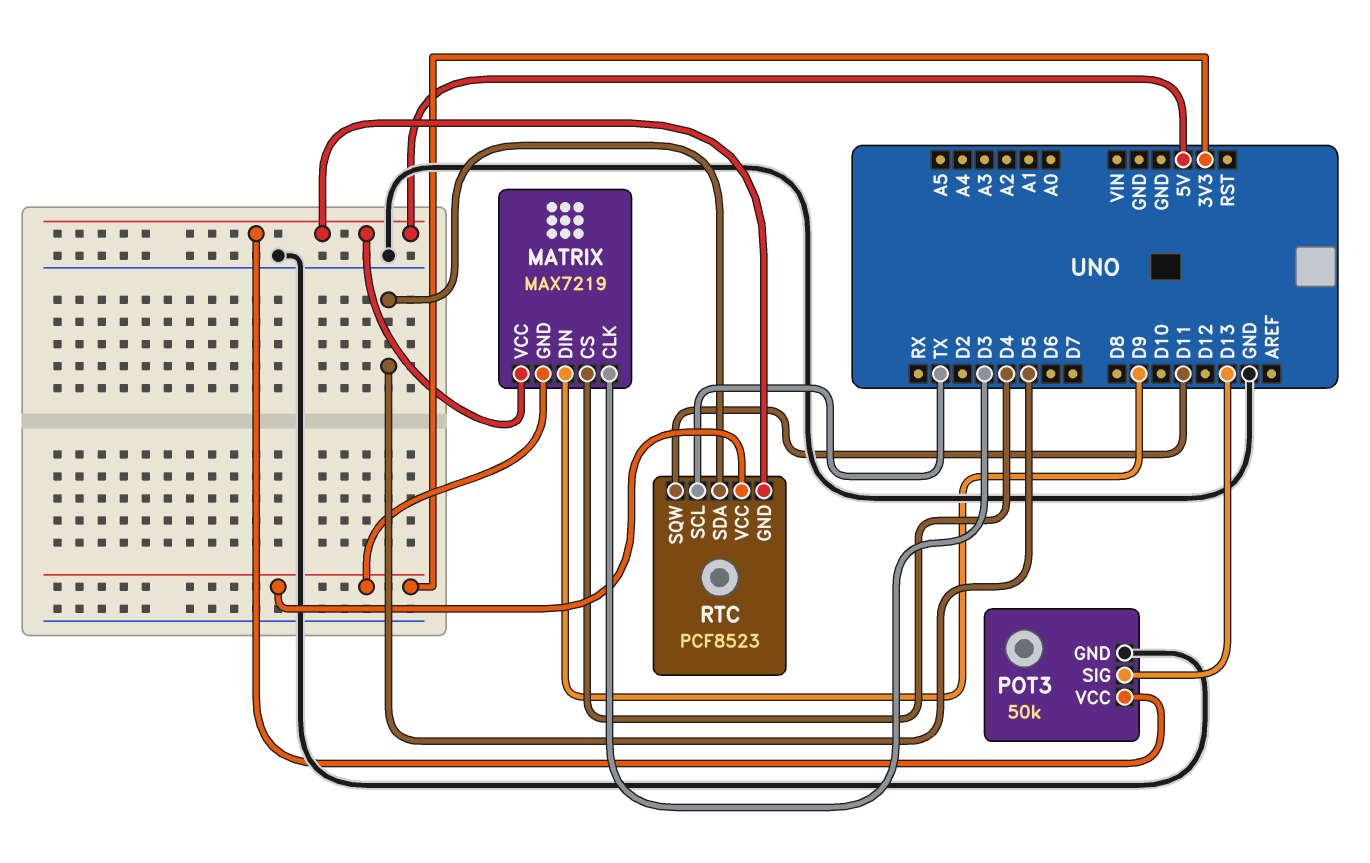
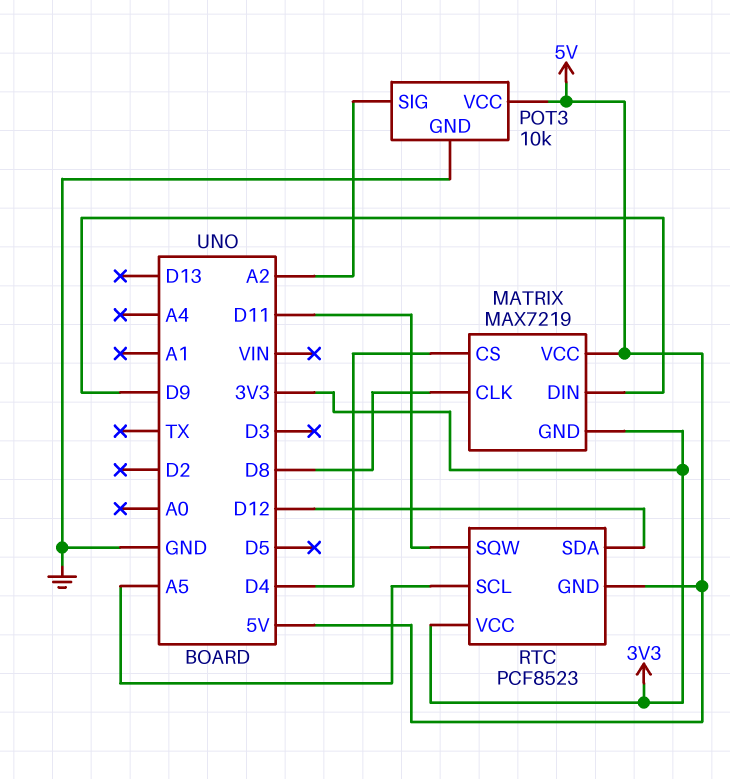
MATRIX pin CLK: D3 -> D8
POT3: 50k -> 10k
POT3 pin SIG: D13 -> A2
RTC pin SCL: TX -> A5
RTC pin SDA: D5 -> D12

